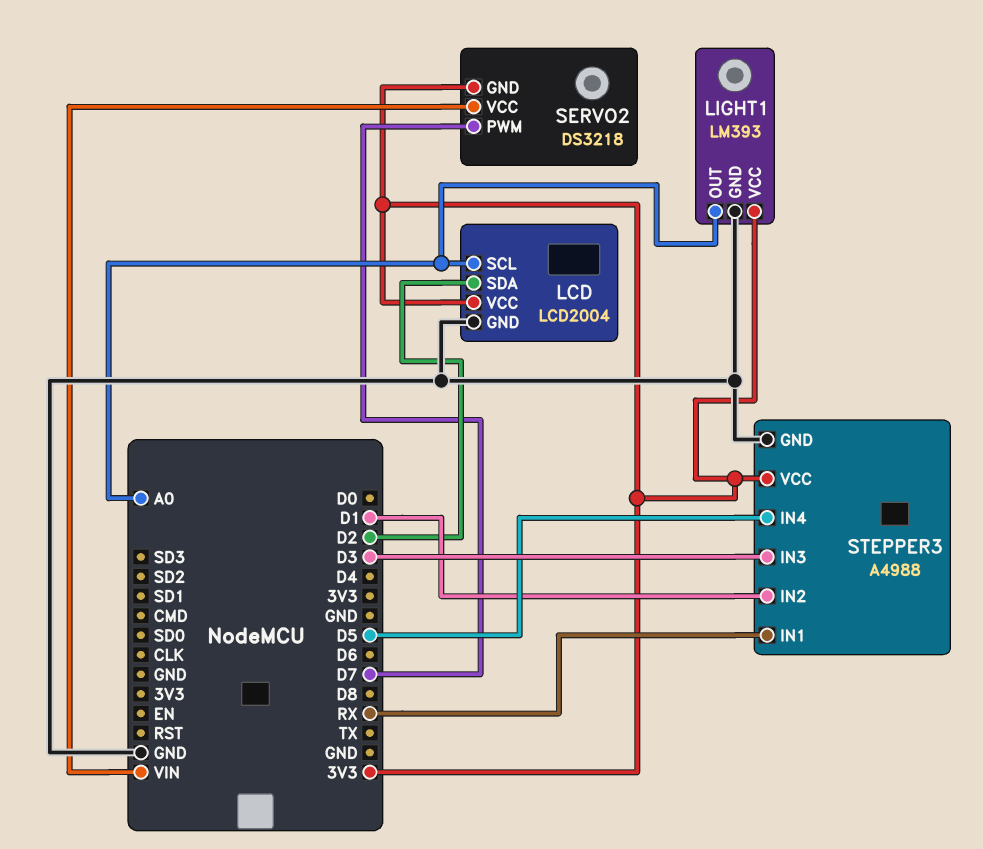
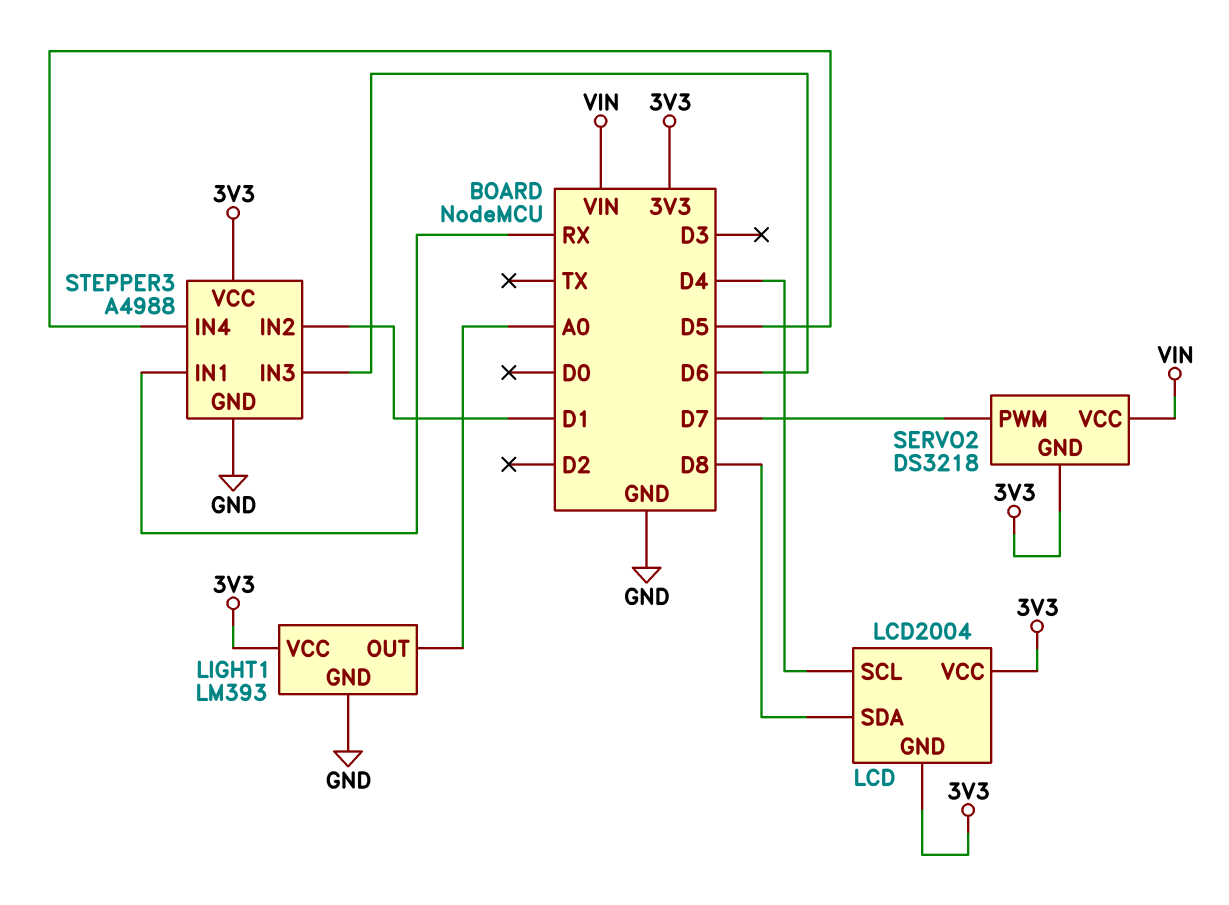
LCD pin GND: GND -> 3V3
LCD pin SCL: A0 -> D4
LCD pin SDA: D2 -> D8
STEPPER3 pin IN3: D3 -> D6

